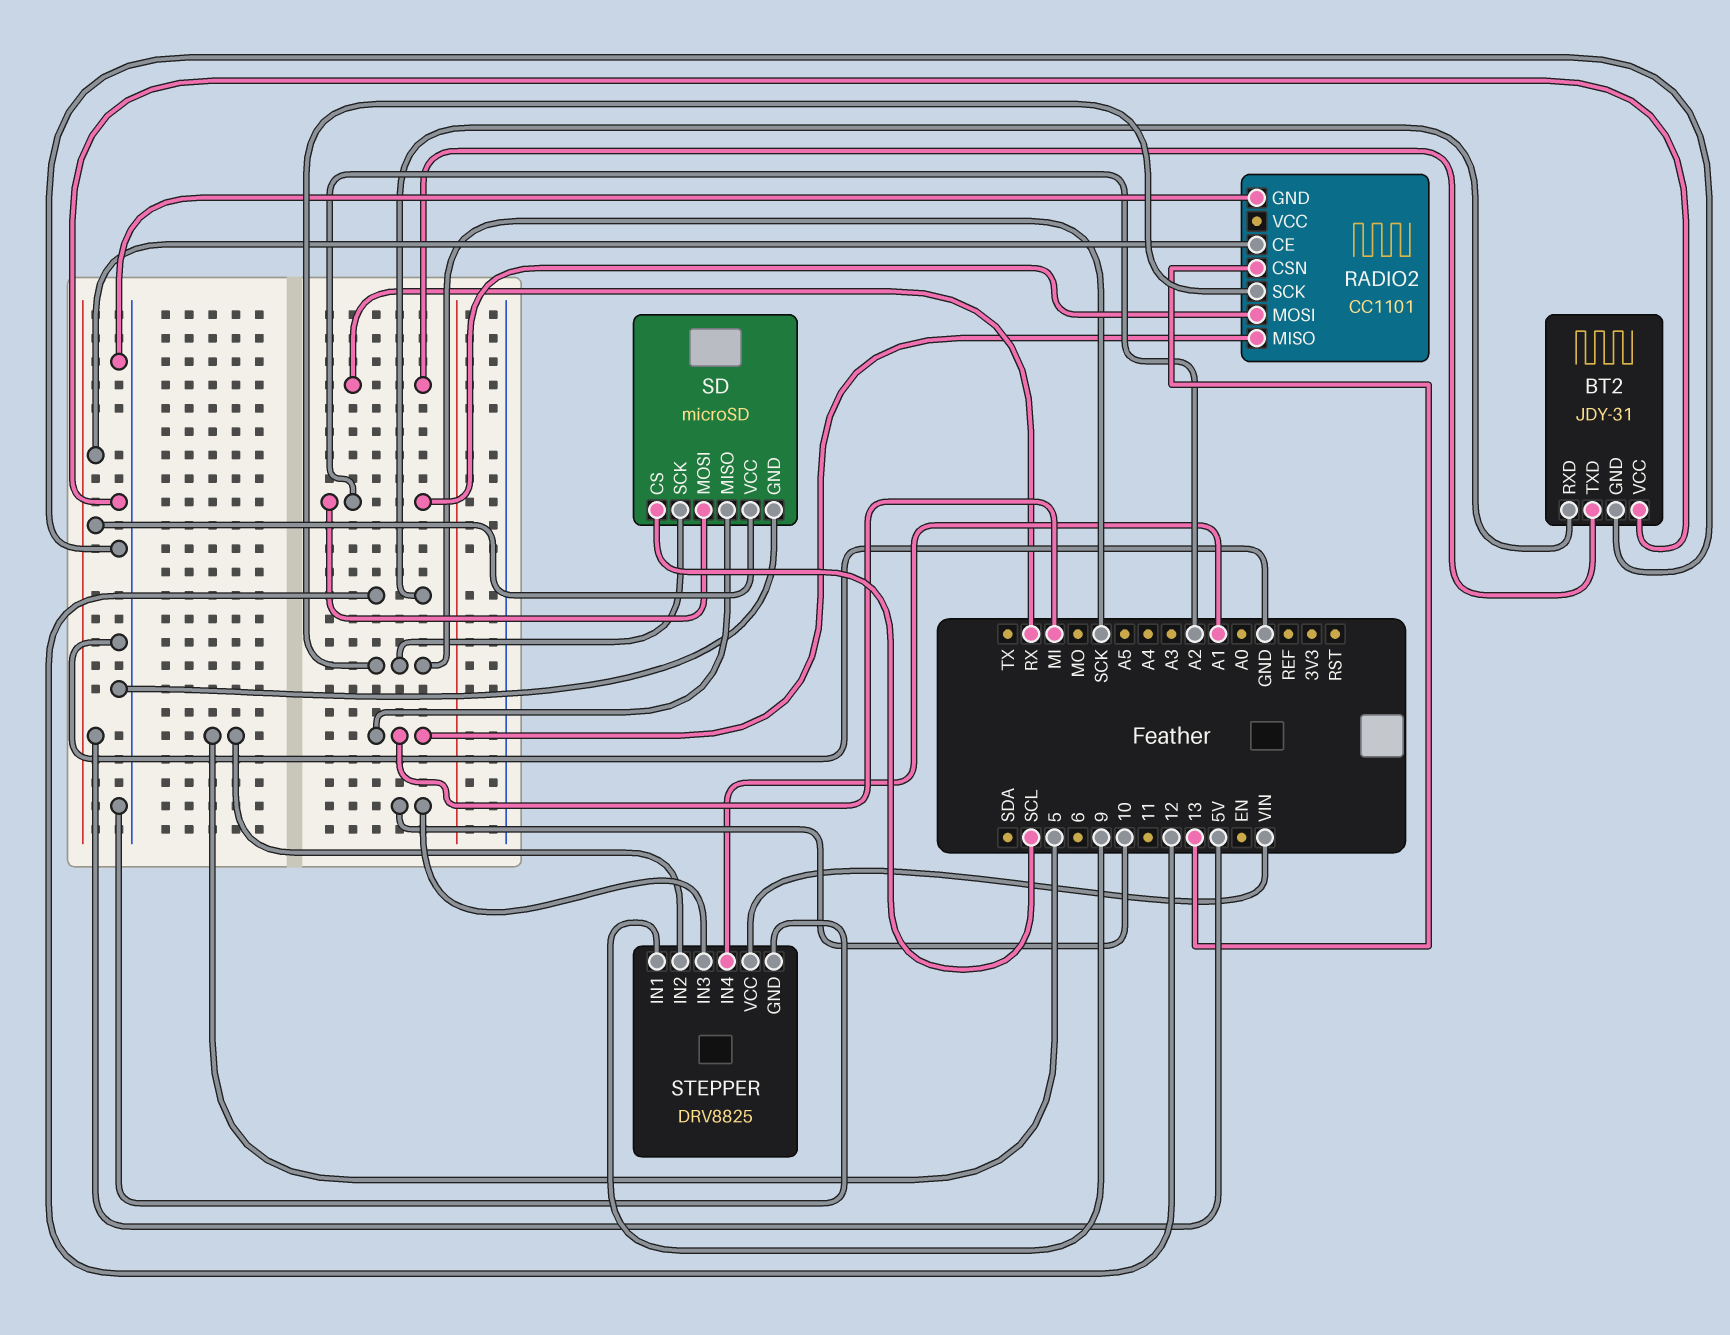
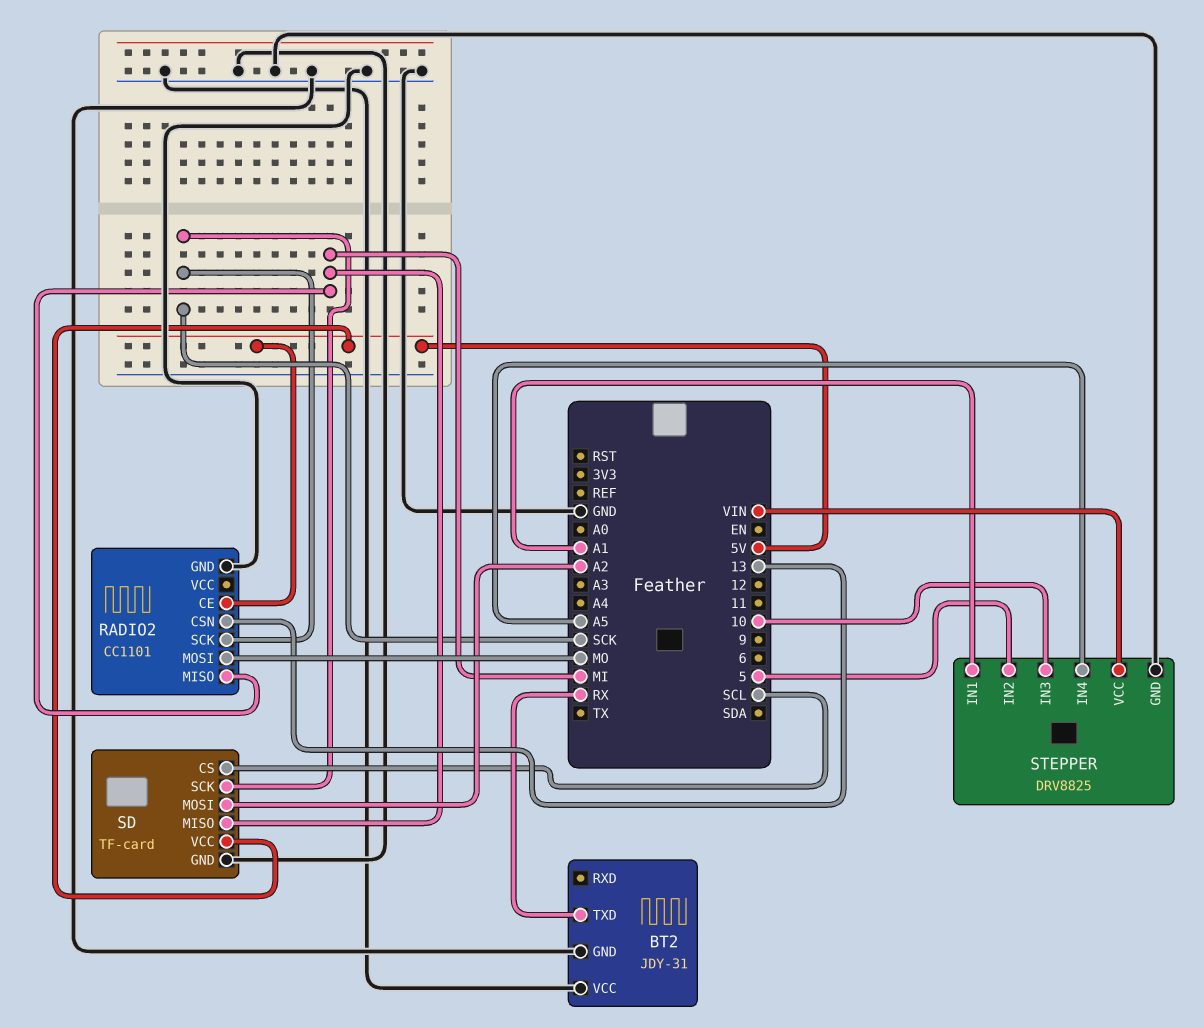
BT2 pin RXD: 12 -> none
RADIO2 pin MOSI: A2 -> MO
SD: microSD -> TF-card
STEPPER pin IN1: 9 -> A1
STEPPER pin IN4: A1 -> A5

